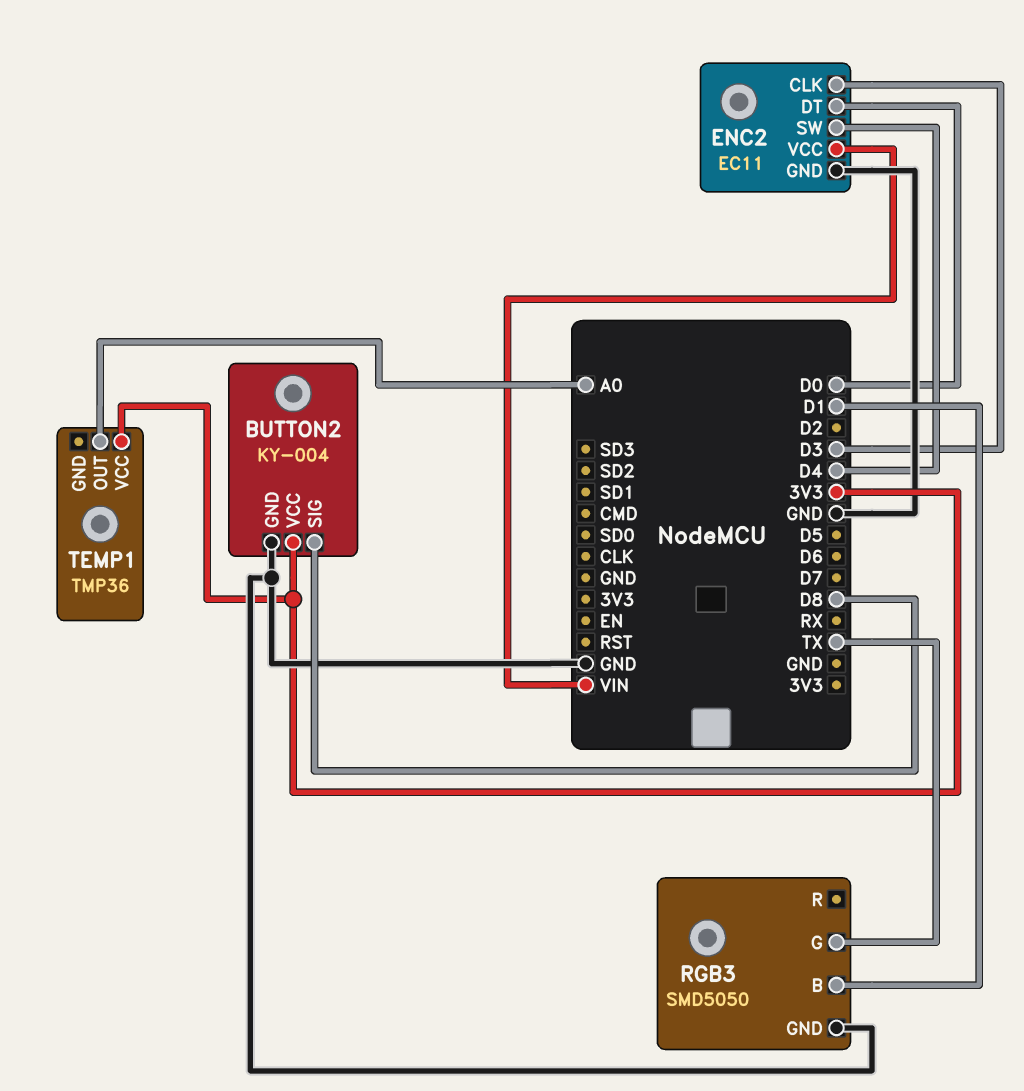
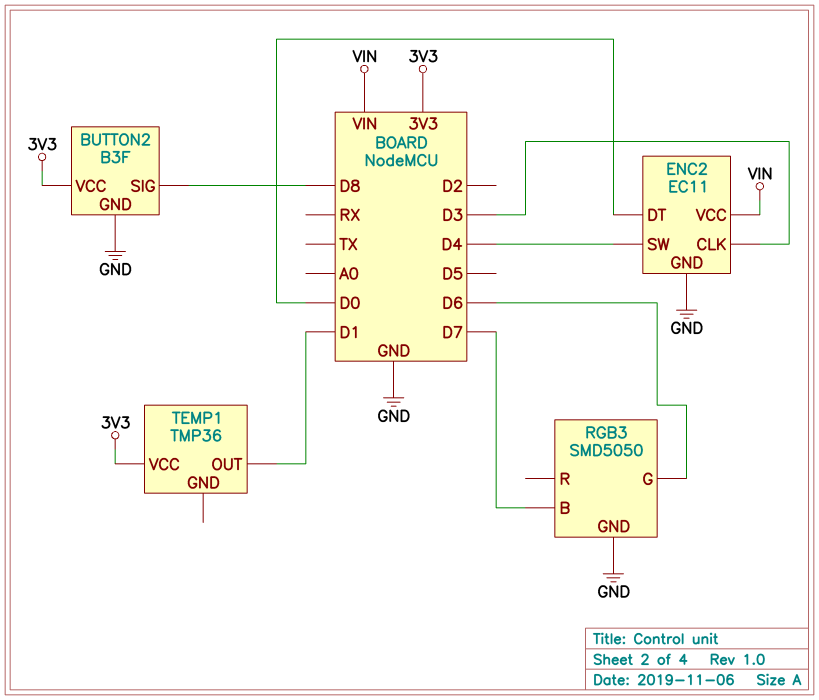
BUTTON2: KY-004 -> B3F
RGB3 pin B: D1 -> D7
RGB3 pin G: TX -> D6
TEMP1 pin OUT: A0 -> D1

